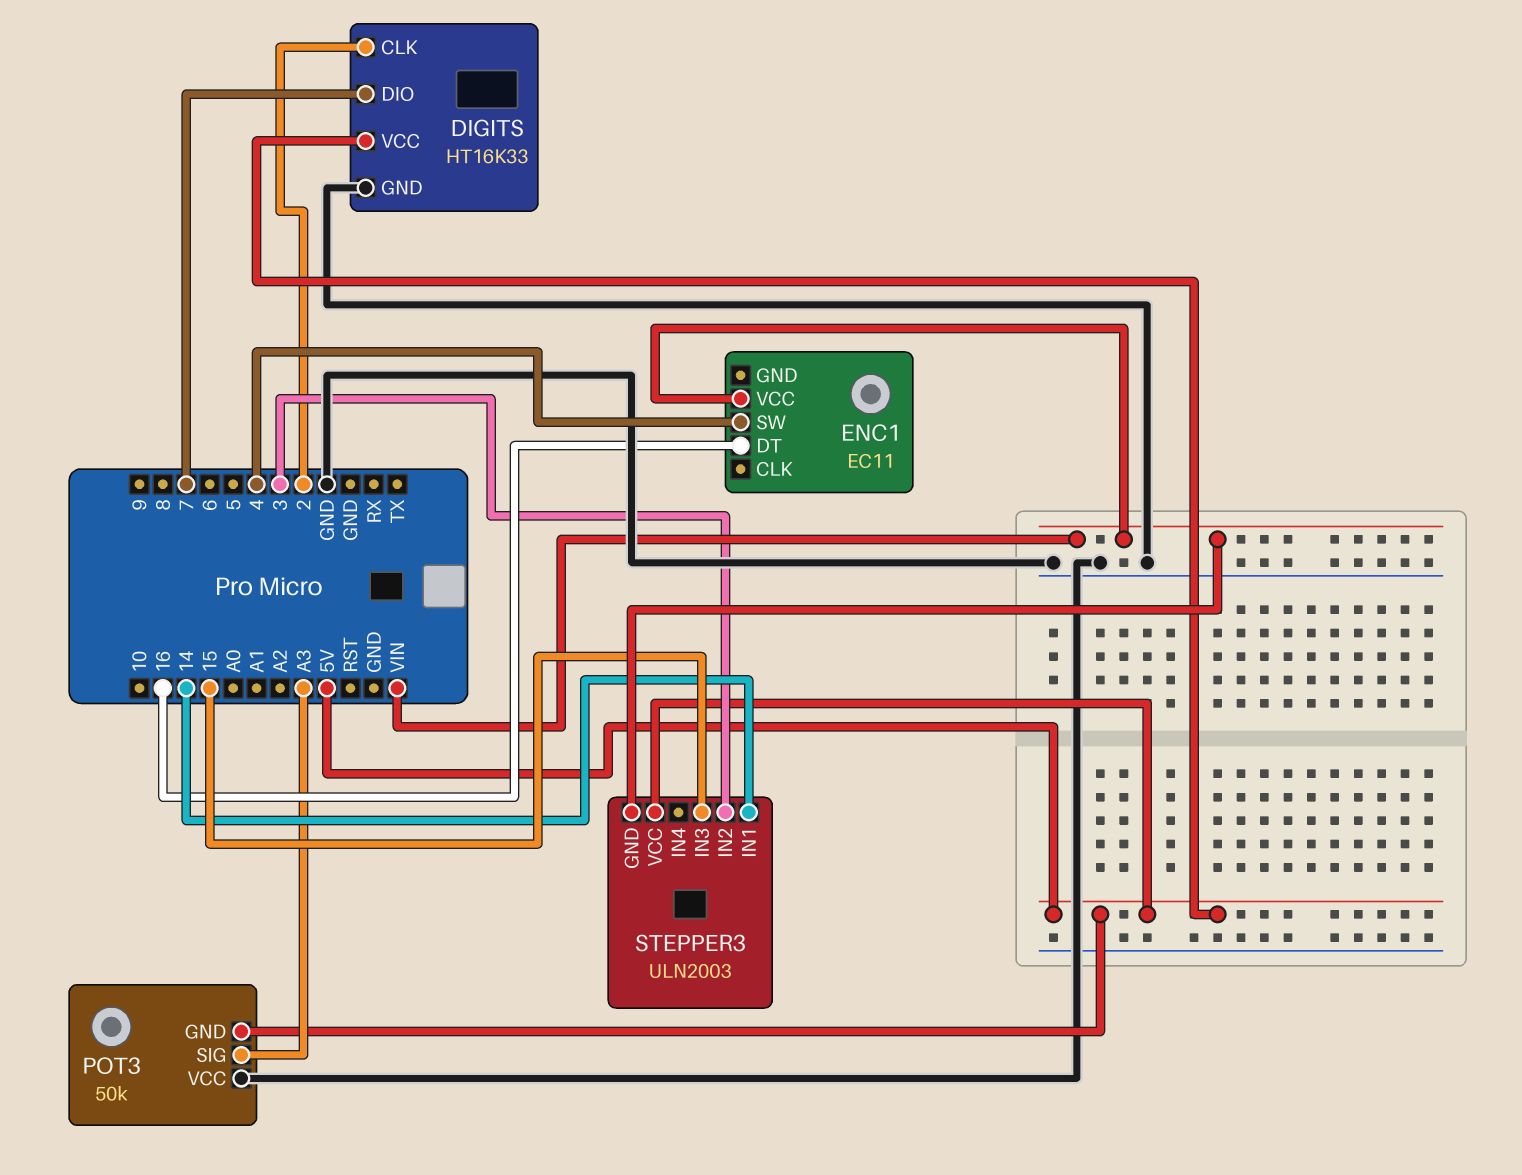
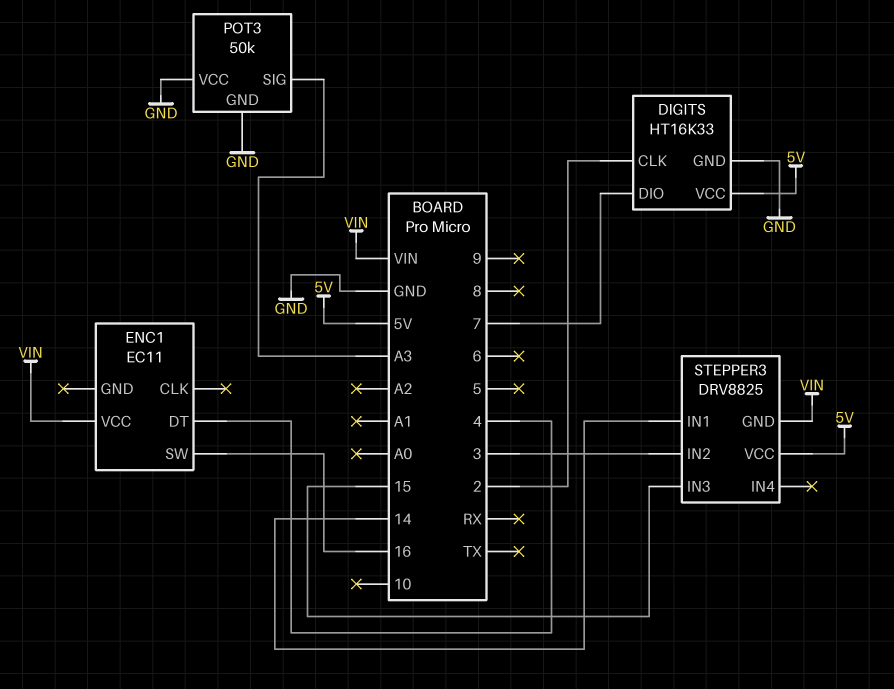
ENC1 pin DT: 16 -> 4
ENC1 pin SW: 4 -> 16
POT3 pin GND: 5V -> GND
STEPPER3: ULN2003 -> DRV8825

